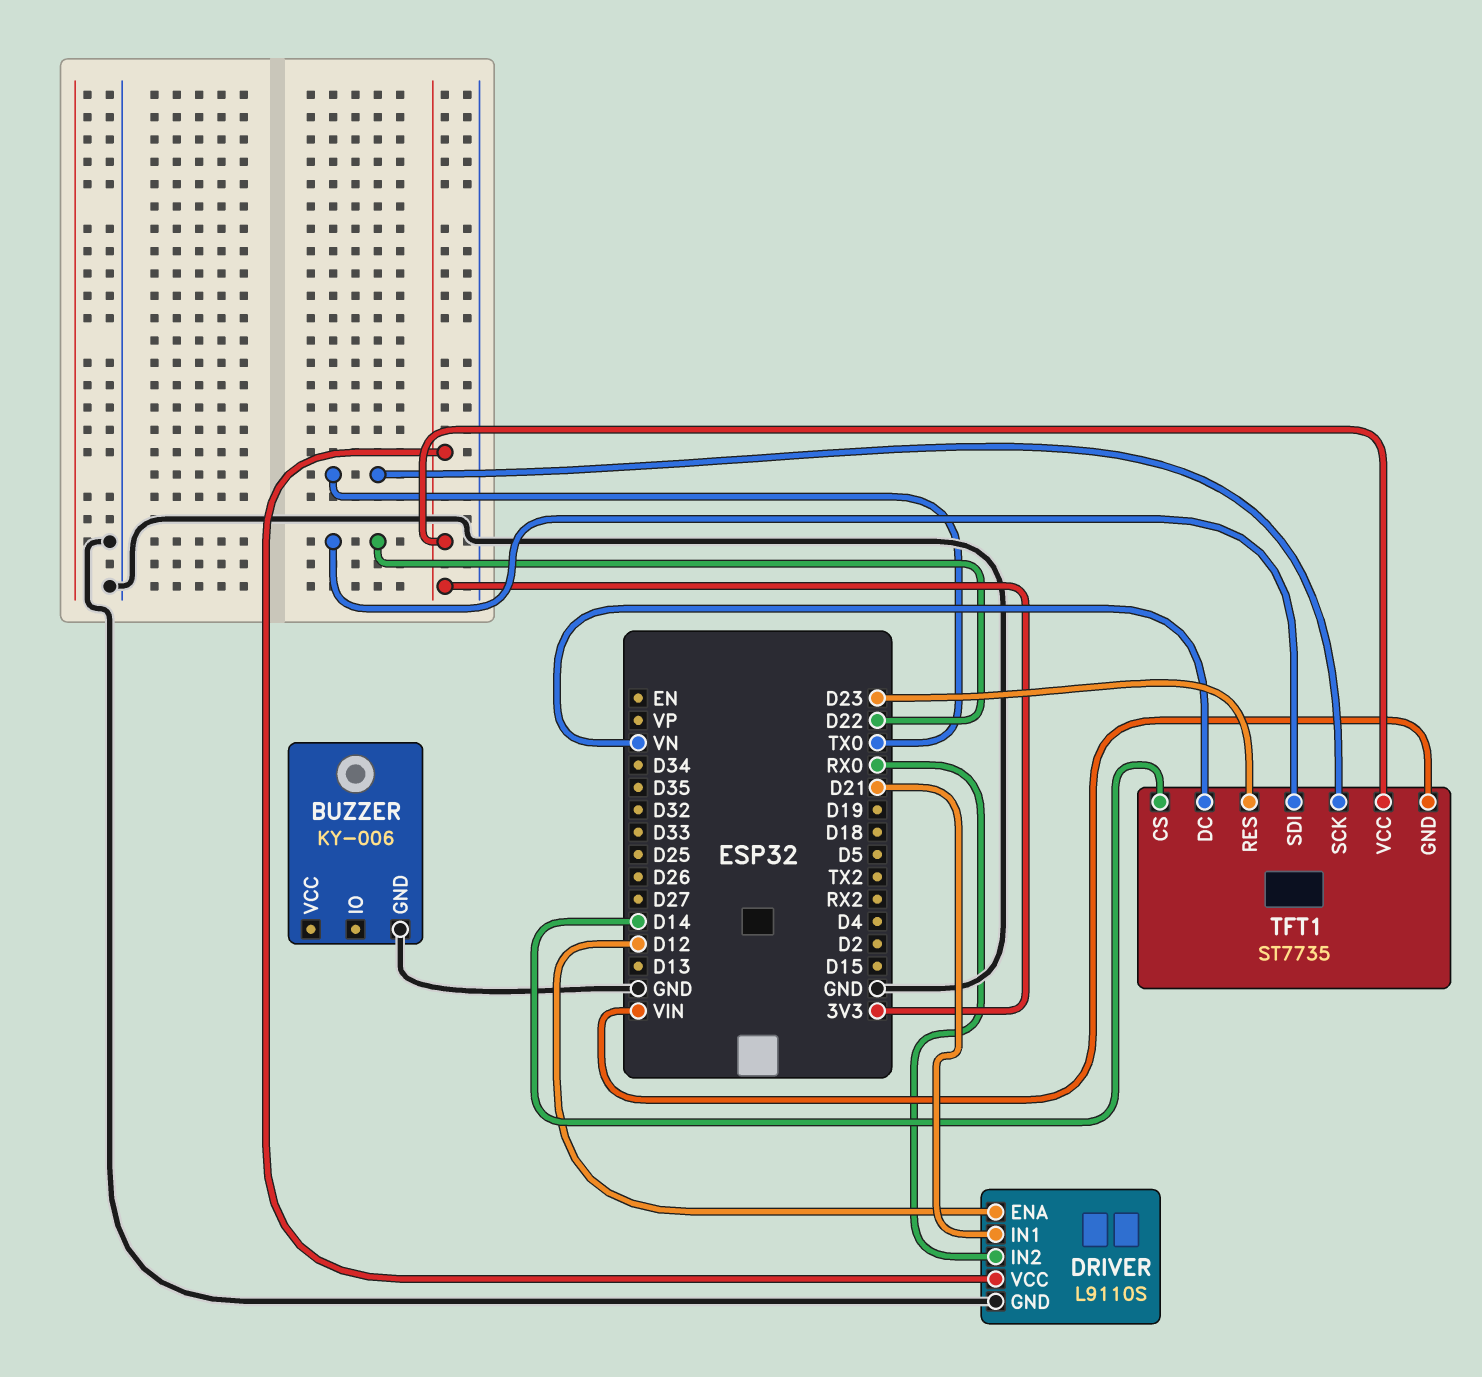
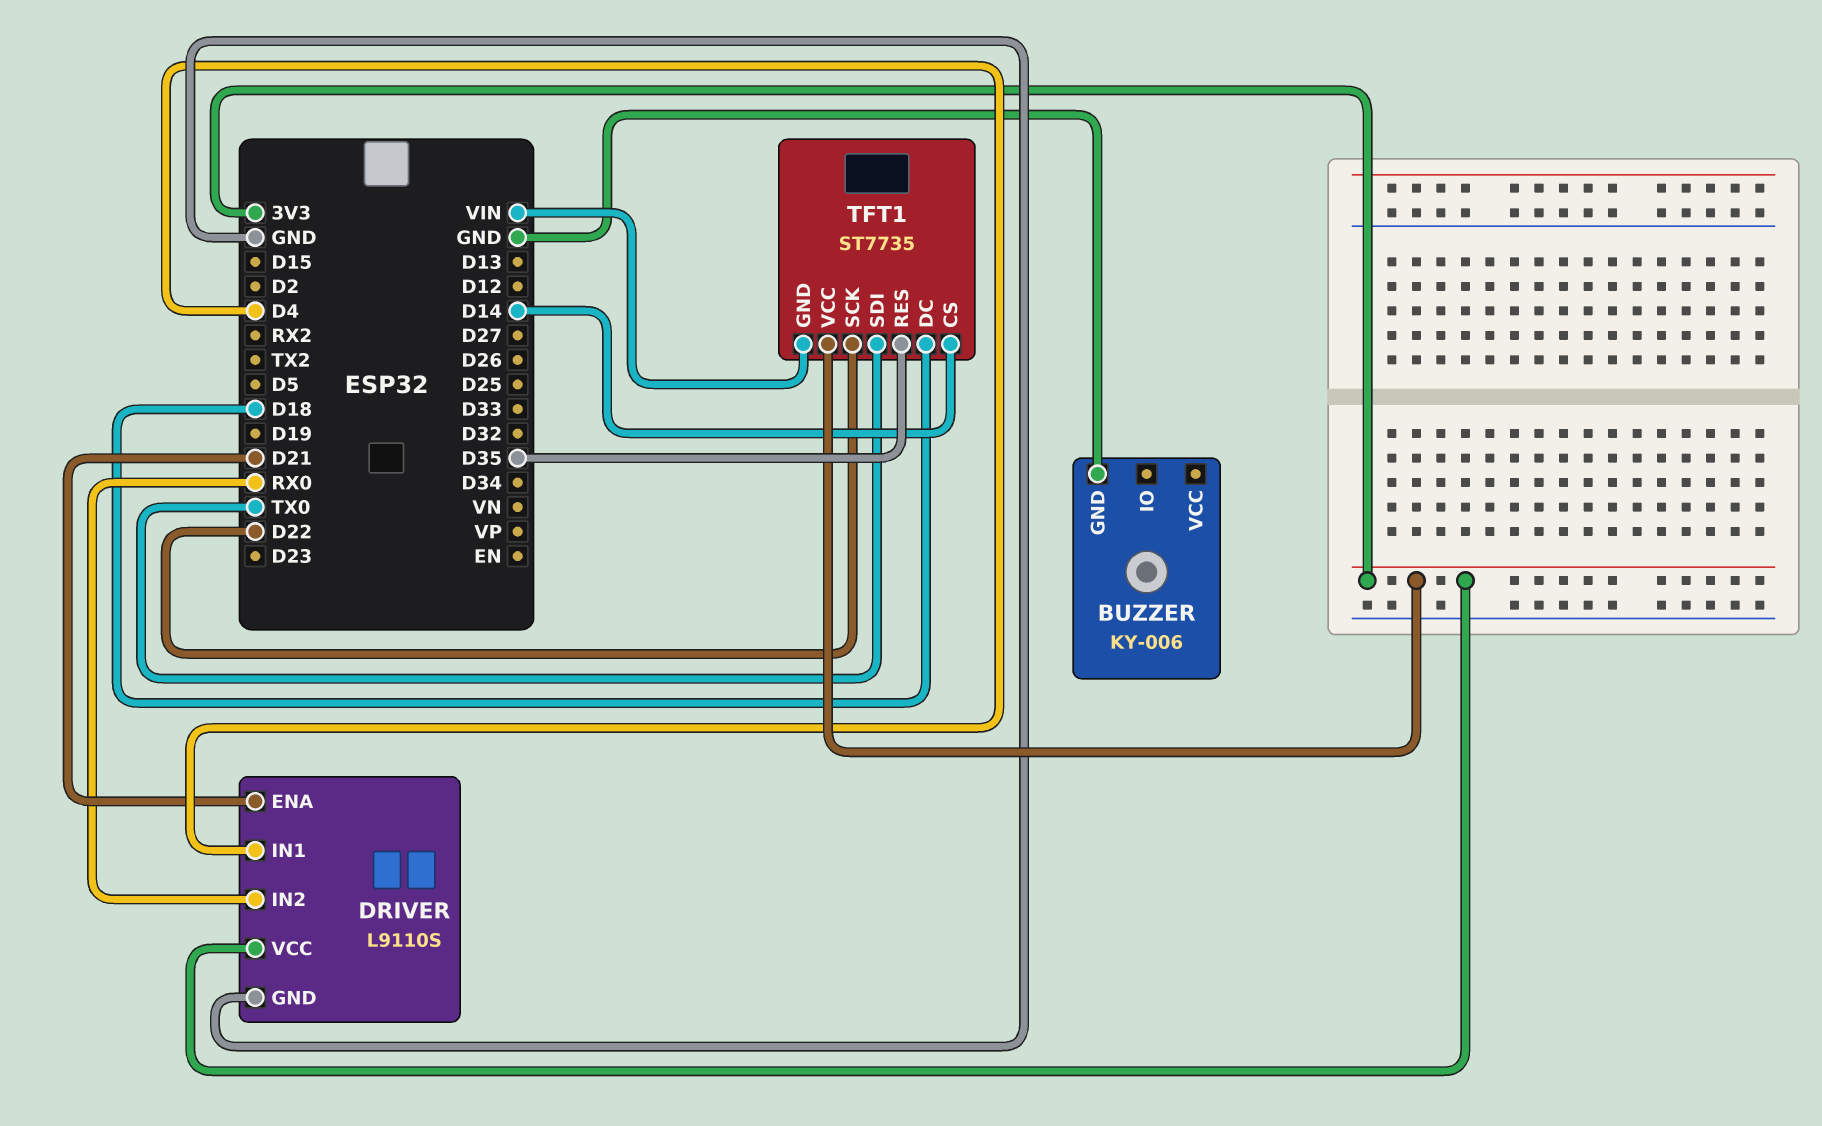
DRIVER pin ENA: D12 -> D21
DRIVER pin IN1: D21 -> D4
TFT1 pin DC: VN -> D18
TFT1 pin RES: D23 -> D35
TFT1 pin SCK: TX0 -> D22
TFT1 pin SDI: D22 -> TX0

